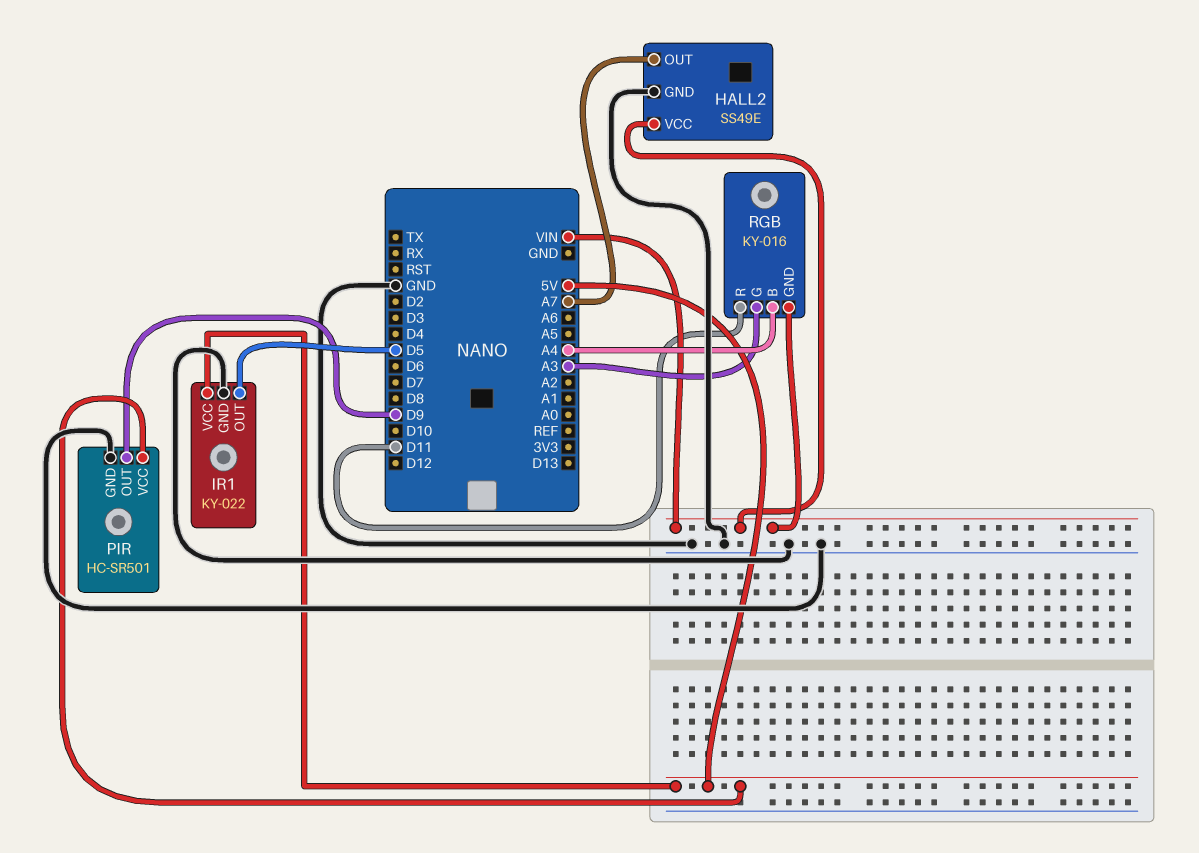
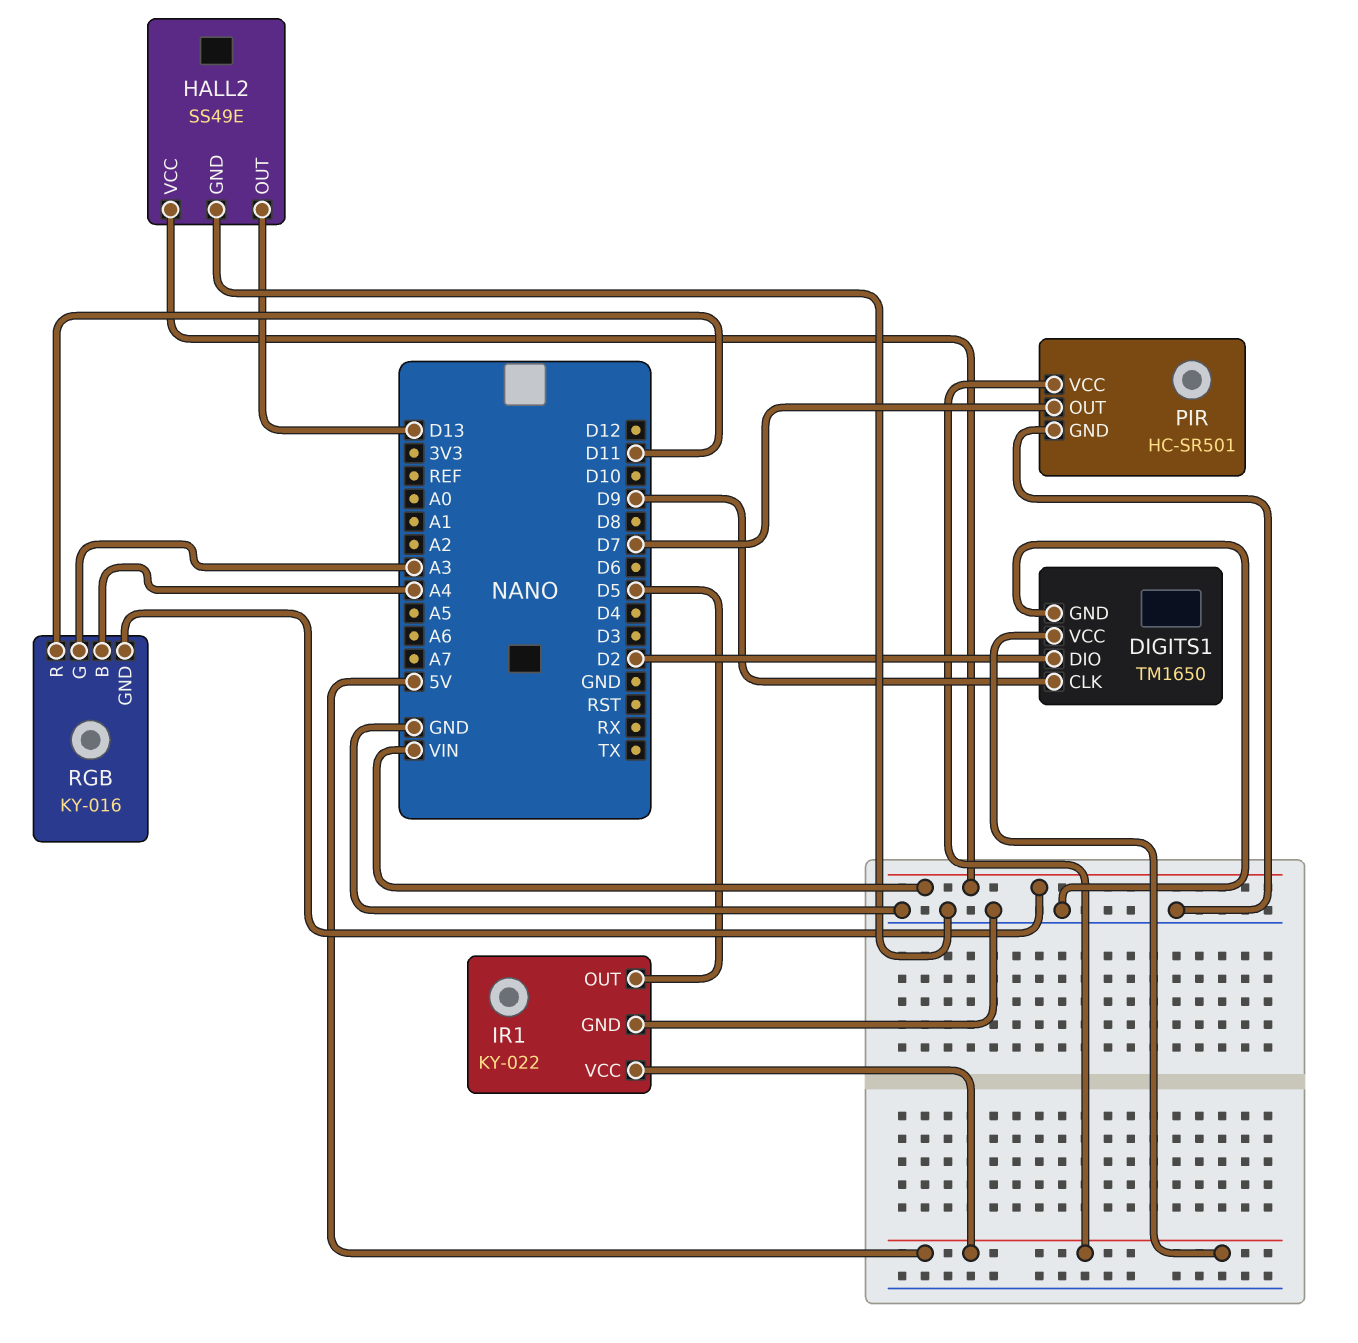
DIGITS1: none -> TM1650
DIGITS1 pin CLK: none -> D9
DIGITS1 pin DIO: none -> D2
DIGITS1 pin GND: none -> GND
DIGITS1 pin VCC: none -> 5V
HALL2 pin OUT: A7 -> D13
PIR pin OUT: D9 -> D7

